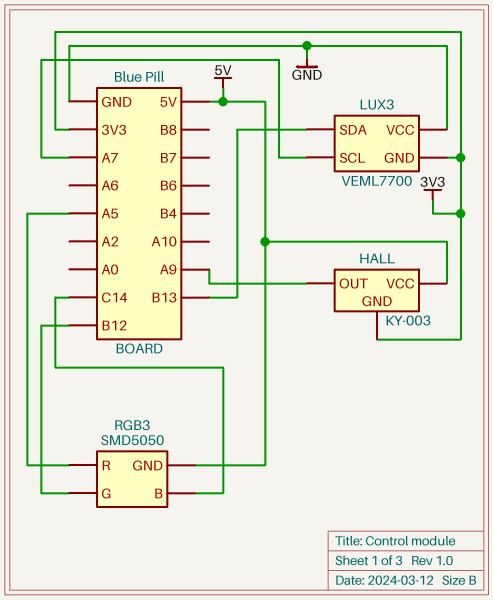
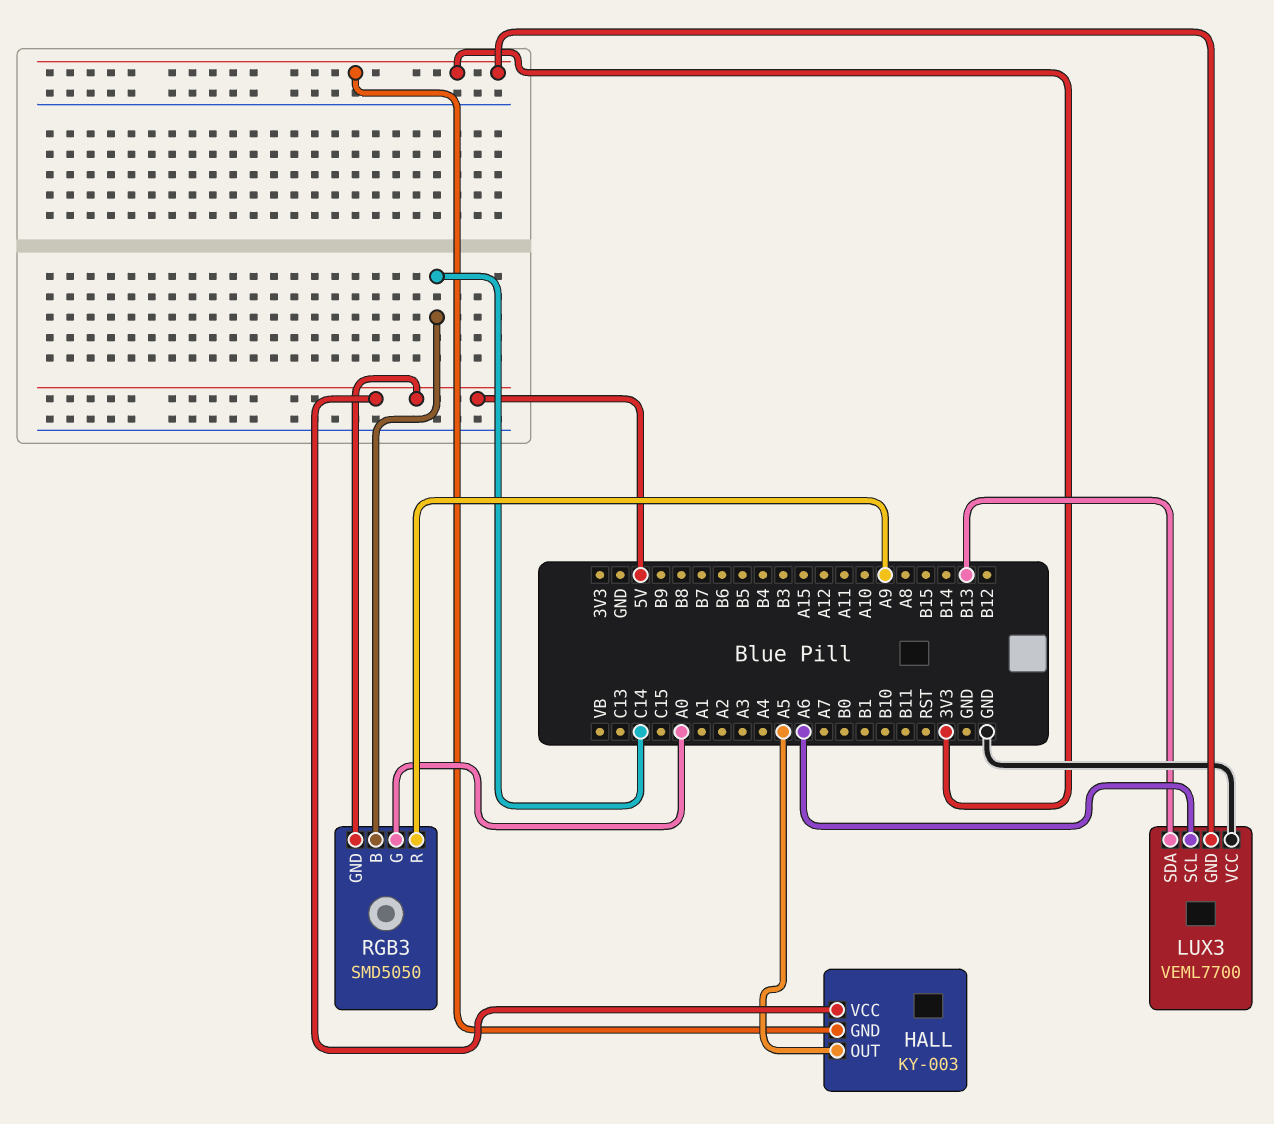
HALL pin OUT: A9 -> A5
LUX3 pin SCL: A7 -> A6
RGB3 pin G: B12 -> A0
RGB3 pin R: A5 -> A9

